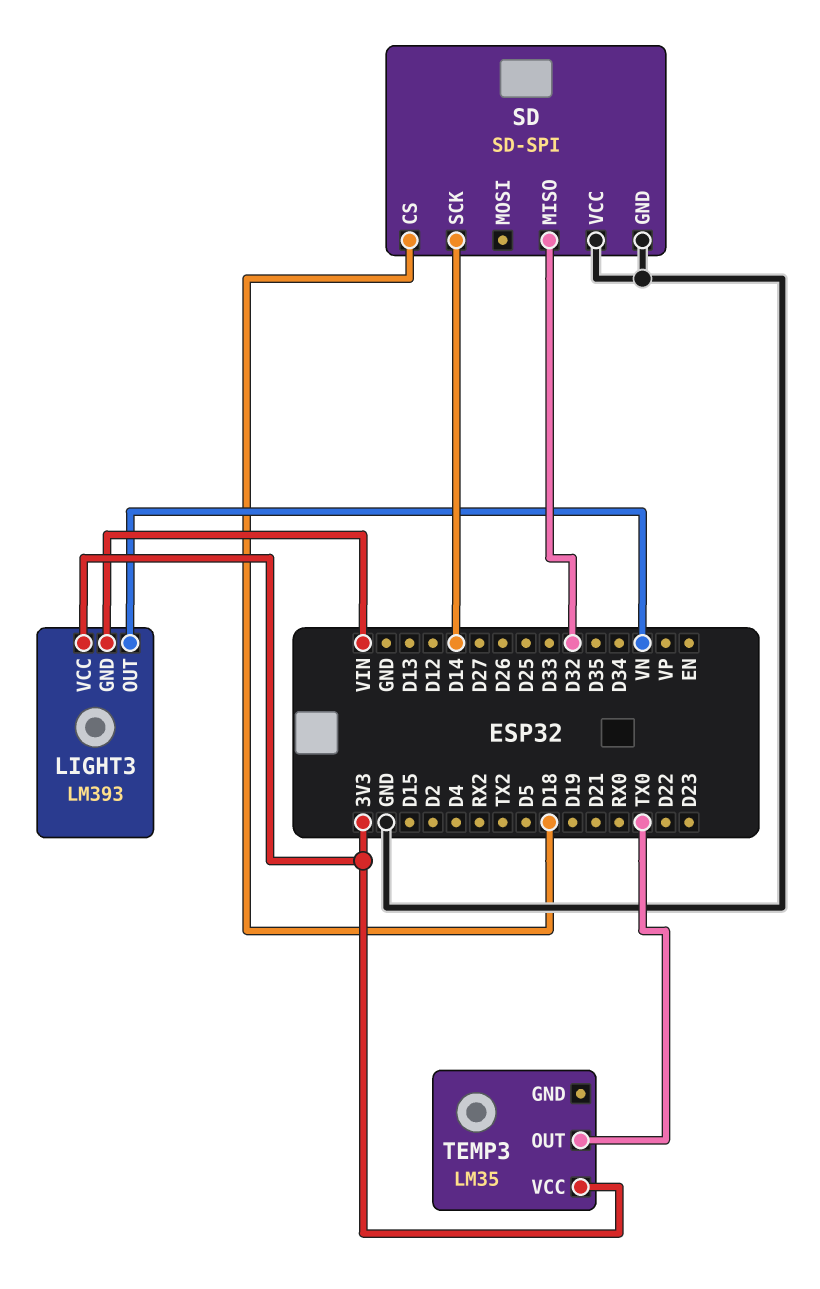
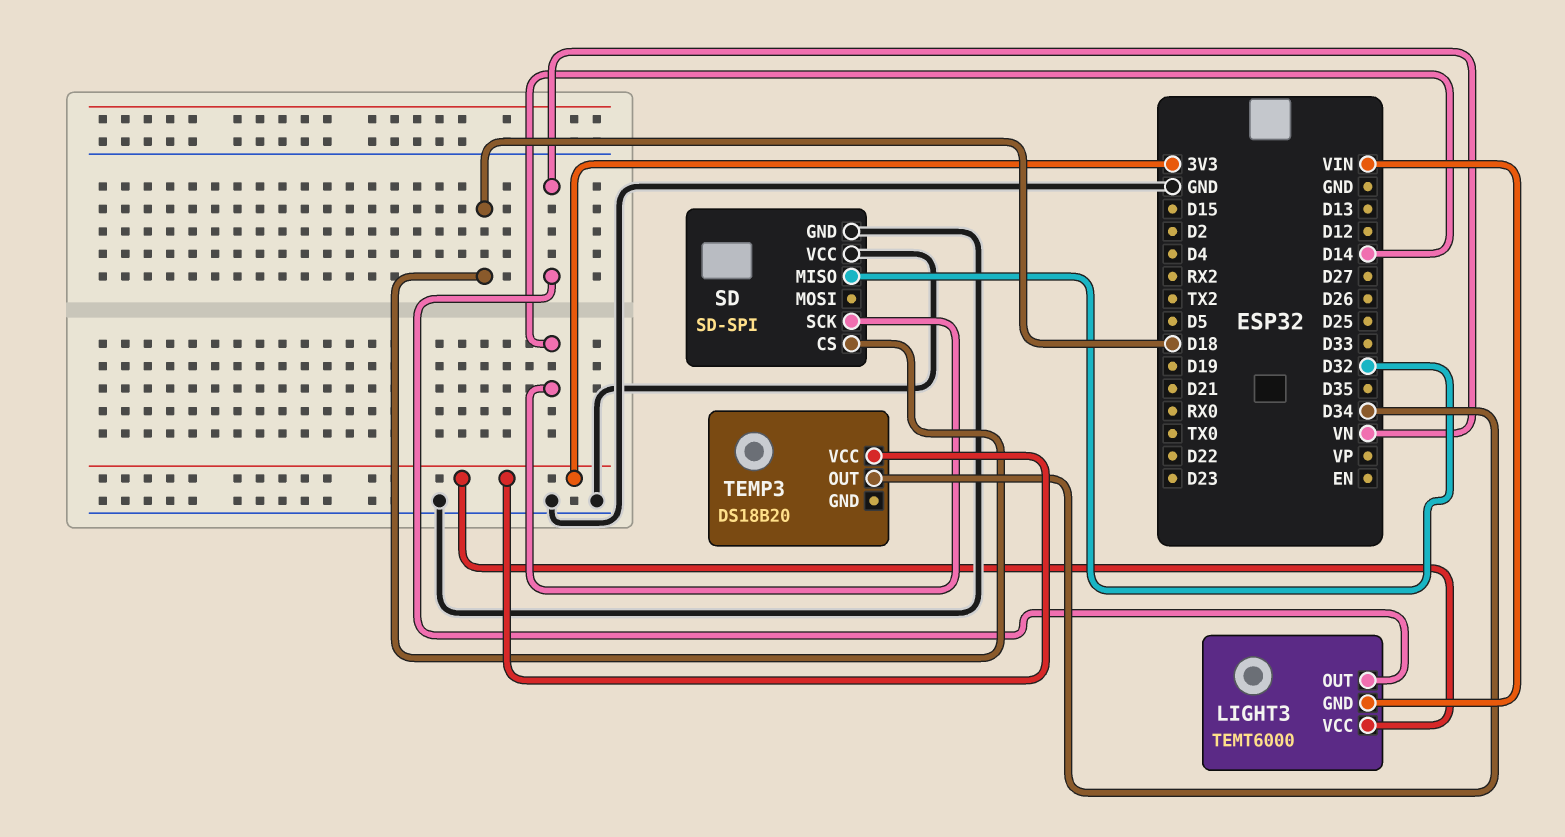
LIGHT3: LM393 -> TEMT6000
TEMP3: LM35 -> DS18B20
TEMP3 pin OUT: TX0 -> D34

